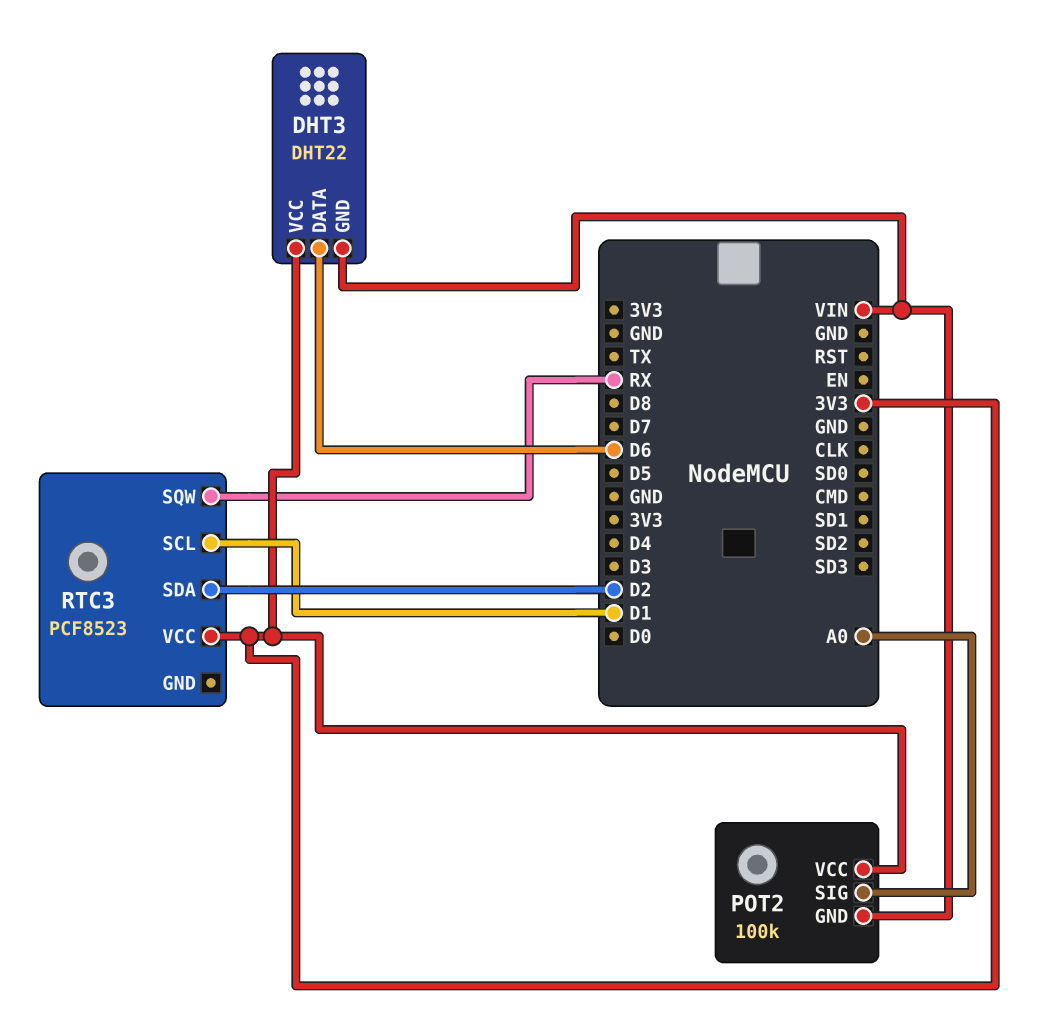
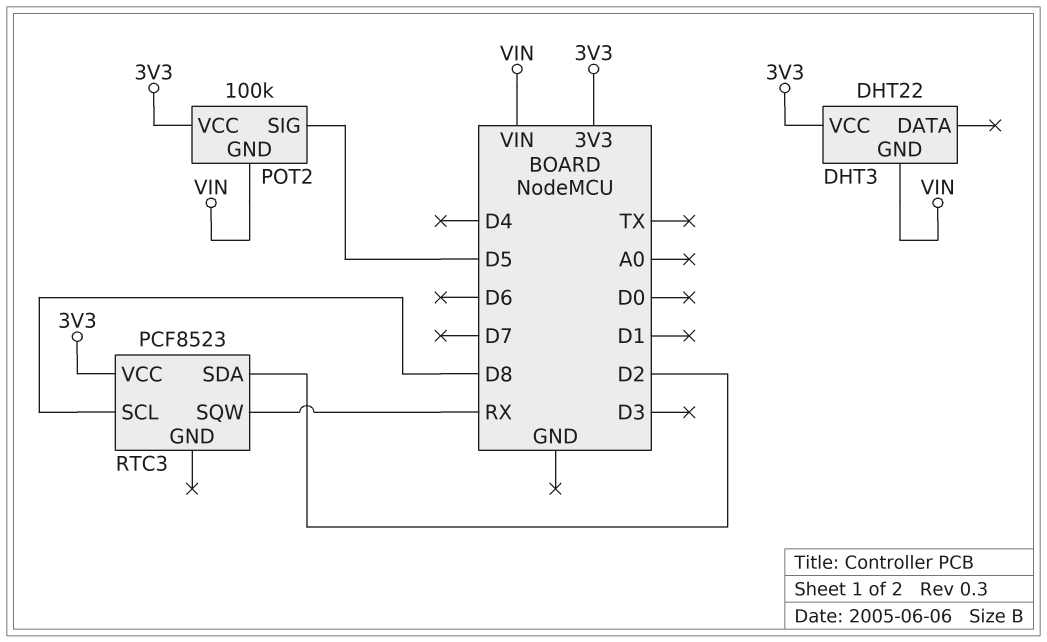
DHT3 pin DATA: D6 -> none
POT2 pin SIG: A0 -> D5
RTC3 pin SCL: D1 -> D8

